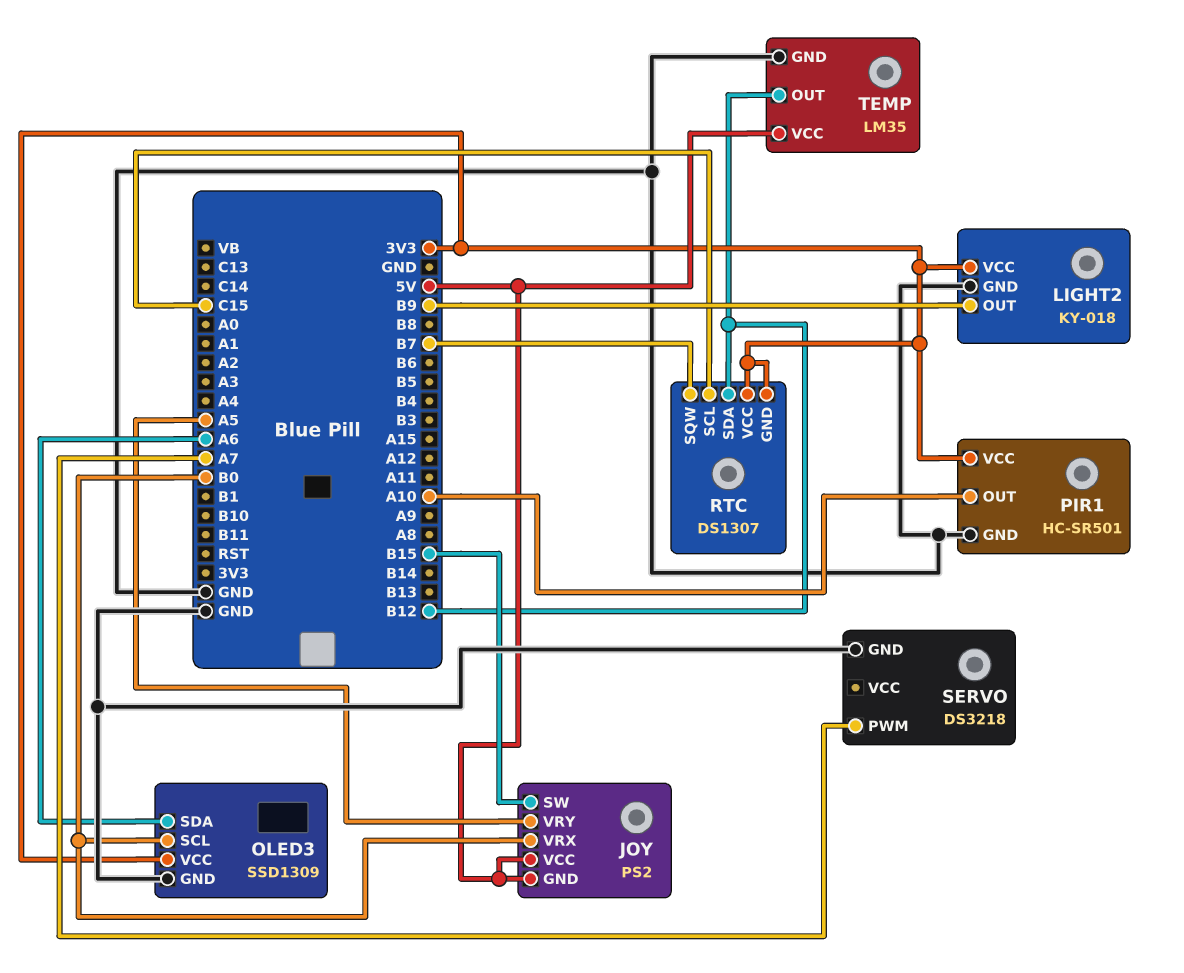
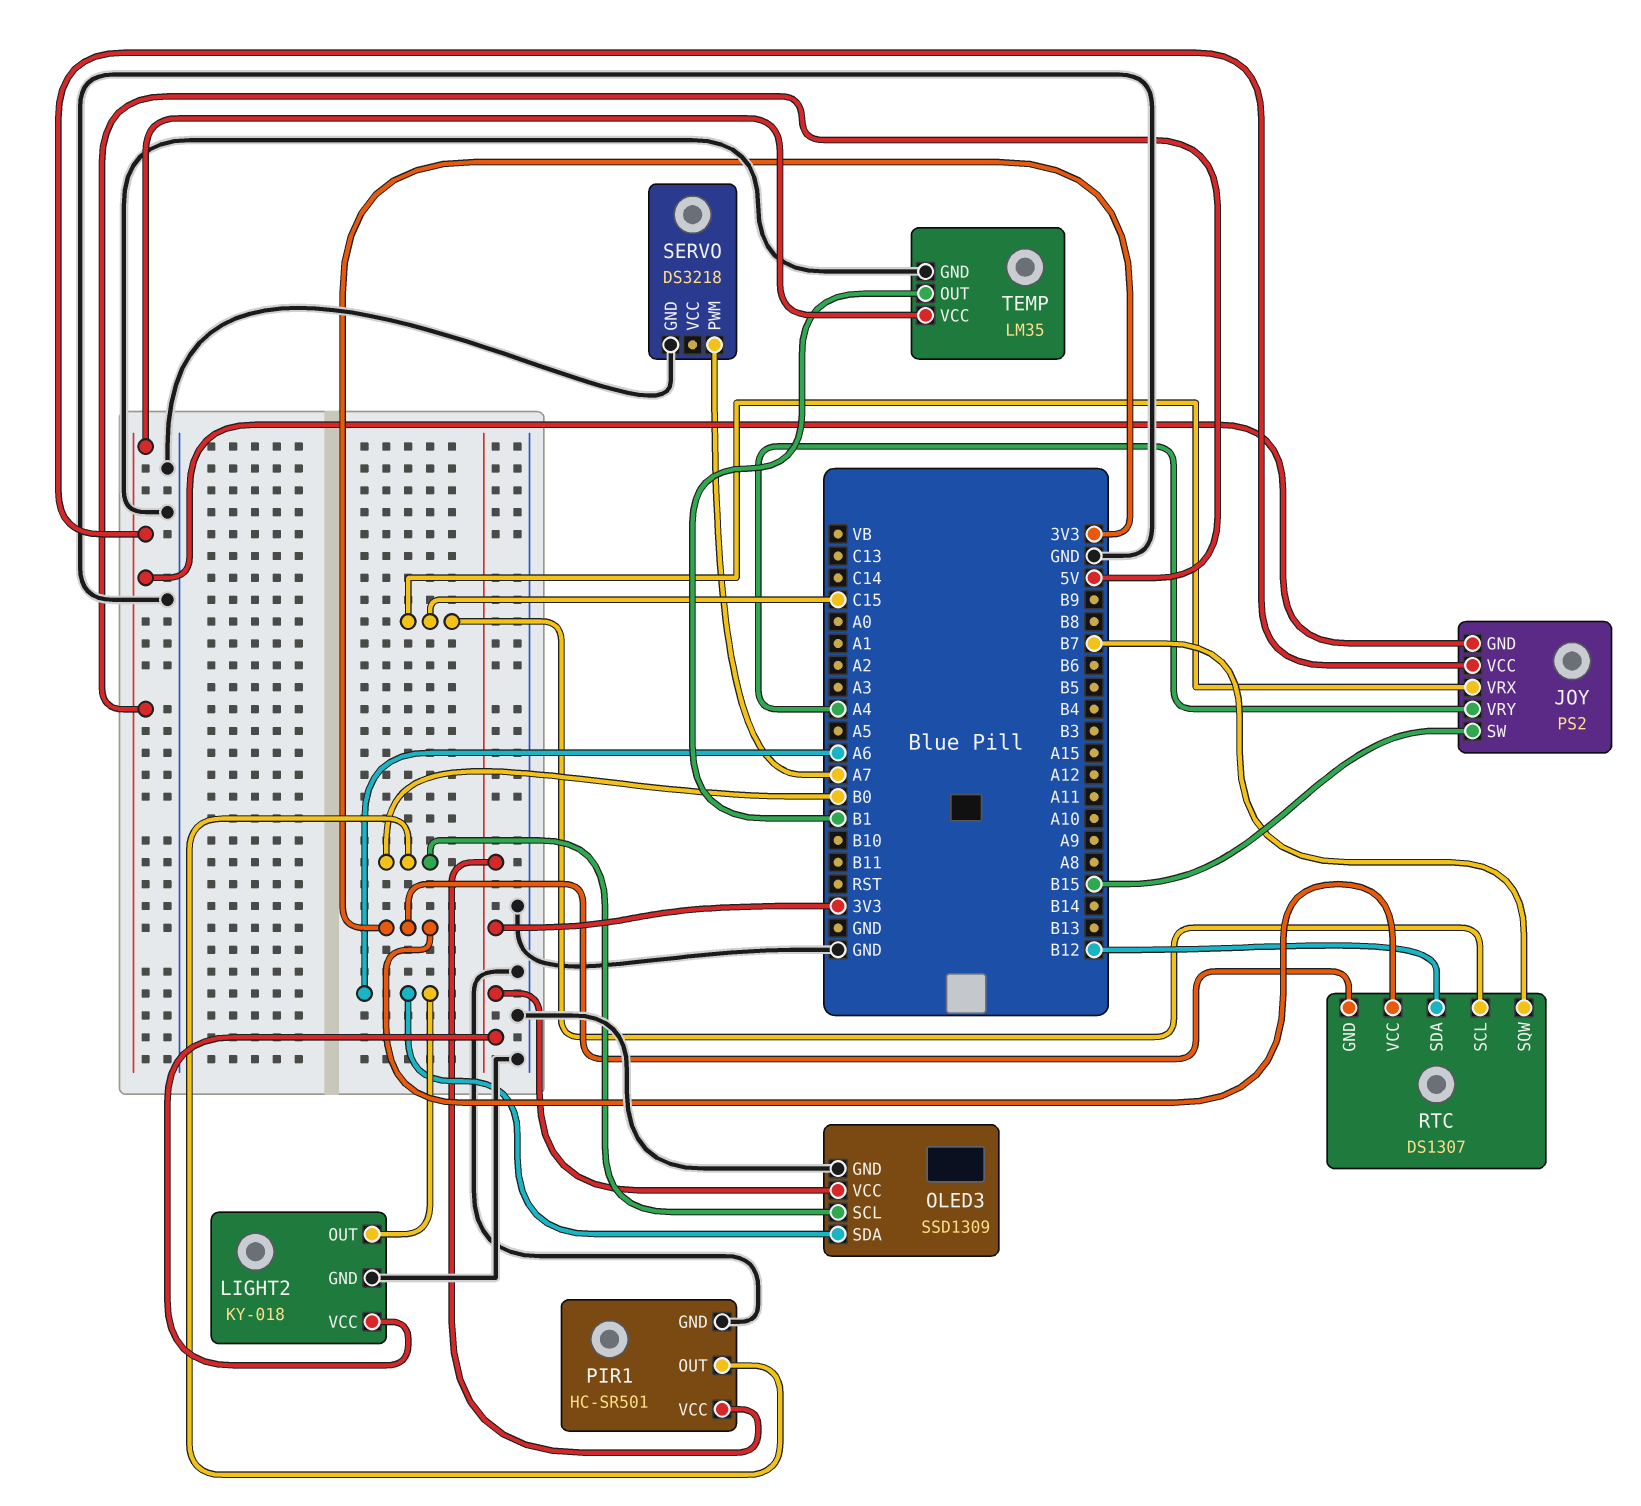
JOY pin VRX: B0 -> C15
JOY pin VRY: A5 -> A4
LIGHT2 pin OUT: B9 -> A6
PIR1 pin OUT: A10 -> B0
TEMP pin OUT: B12 -> B1

